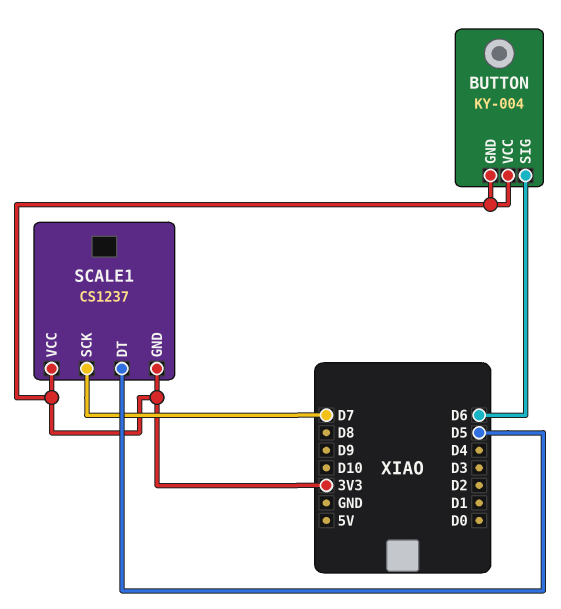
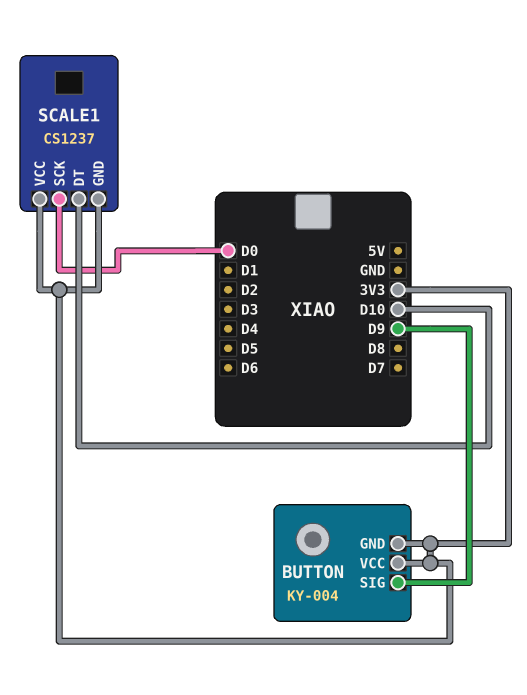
BUTTON pin SIG: D6 -> D9
SCALE1 pin DT: D5 -> D10
SCALE1 pin SCK: D7 -> D0

